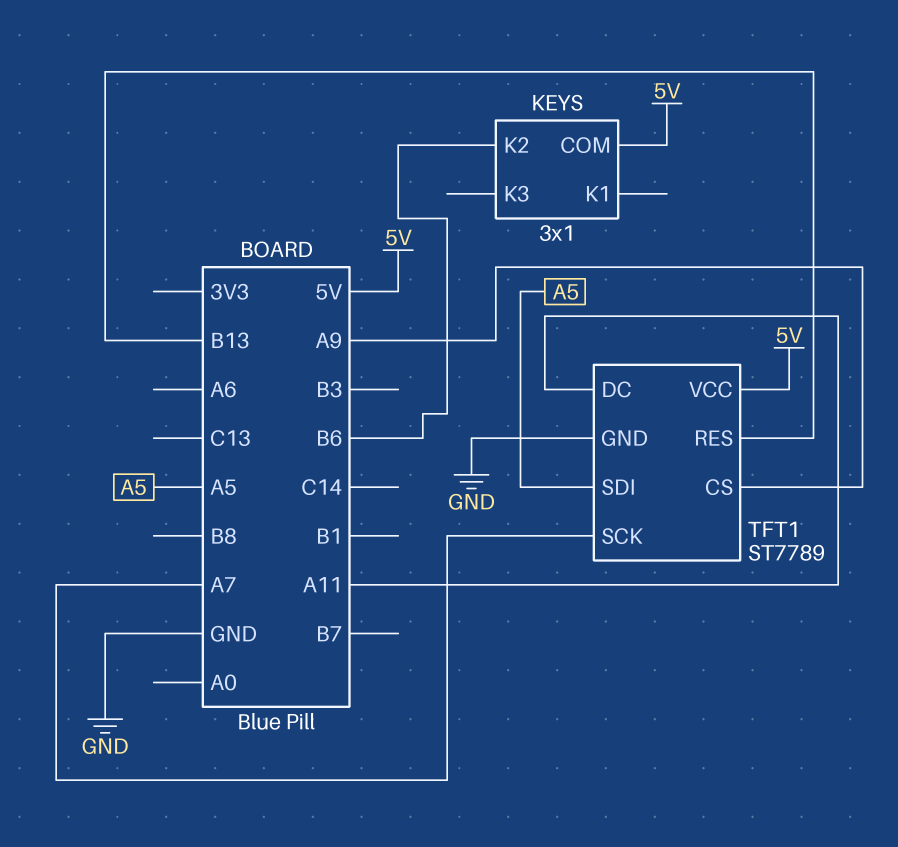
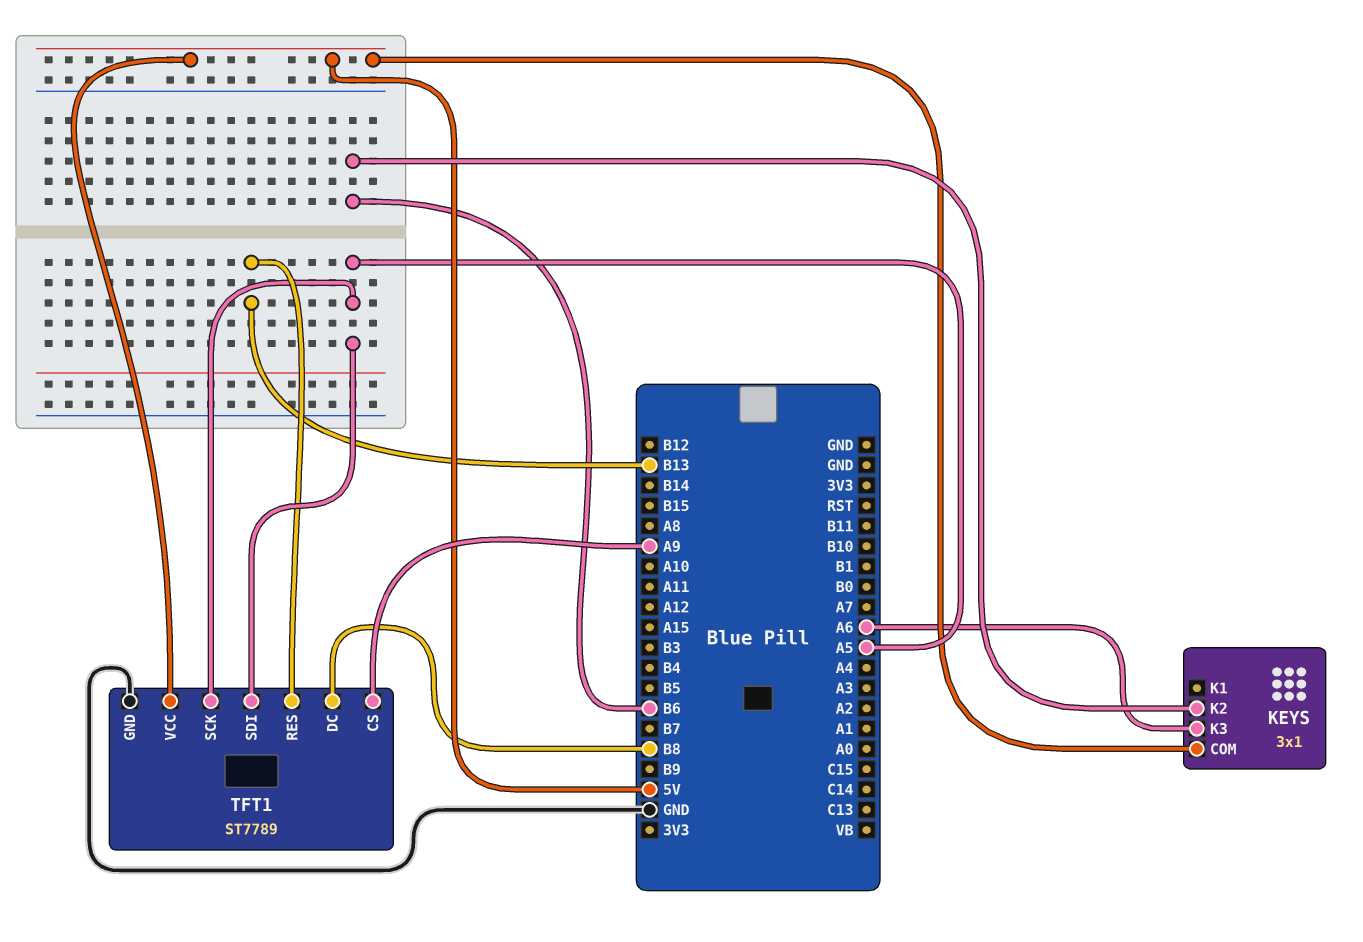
KEYS pin K3: none -> A6
TFT1 pin DC: A11 -> B8
TFT1 pin SCK: A7 -> A5

